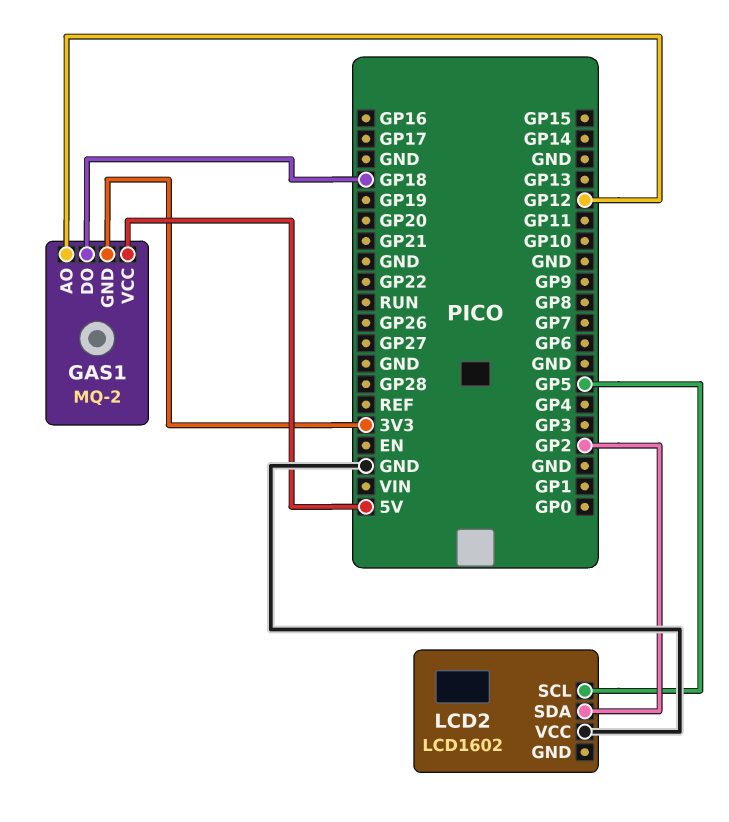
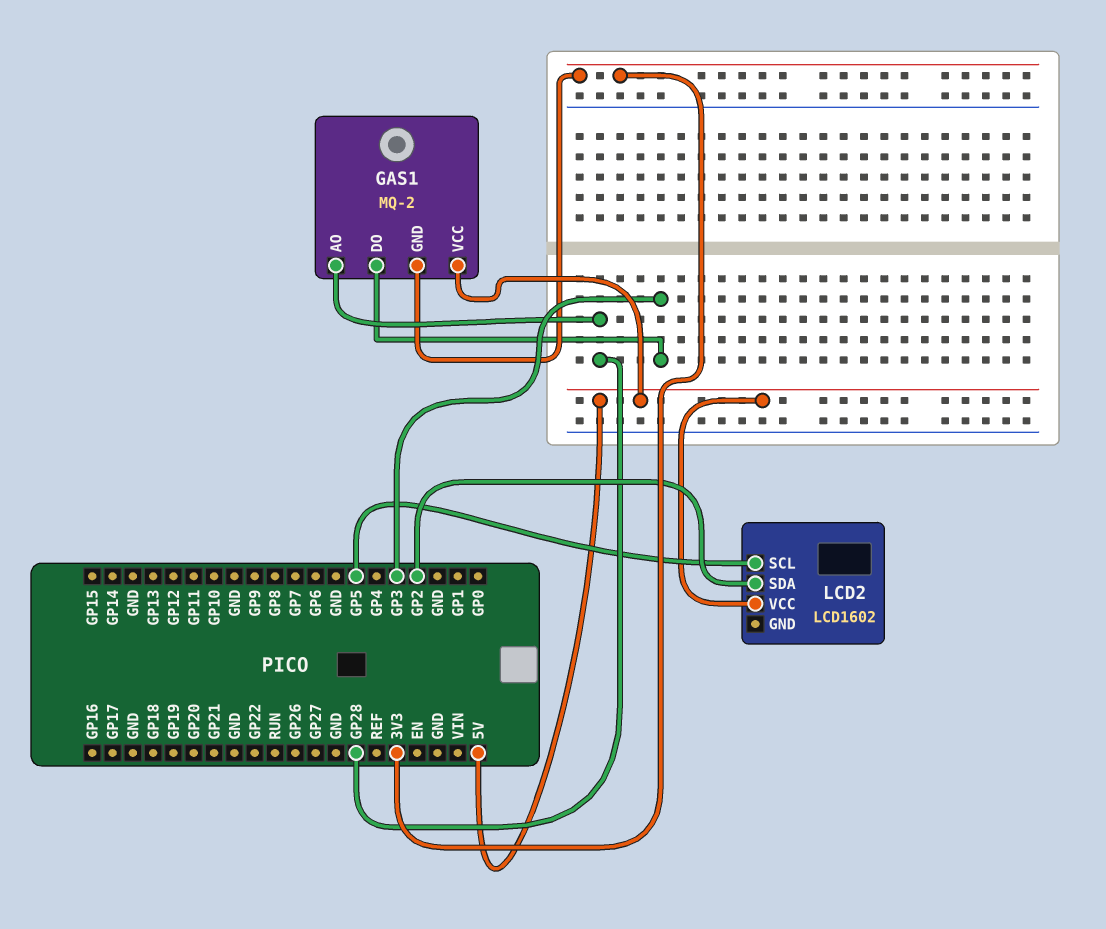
GAS1 pin AO: GP12 -> GP28
GAS1 pin DO: GP18 -> GP3
LCD2 pin VCC: GND -> 5V

